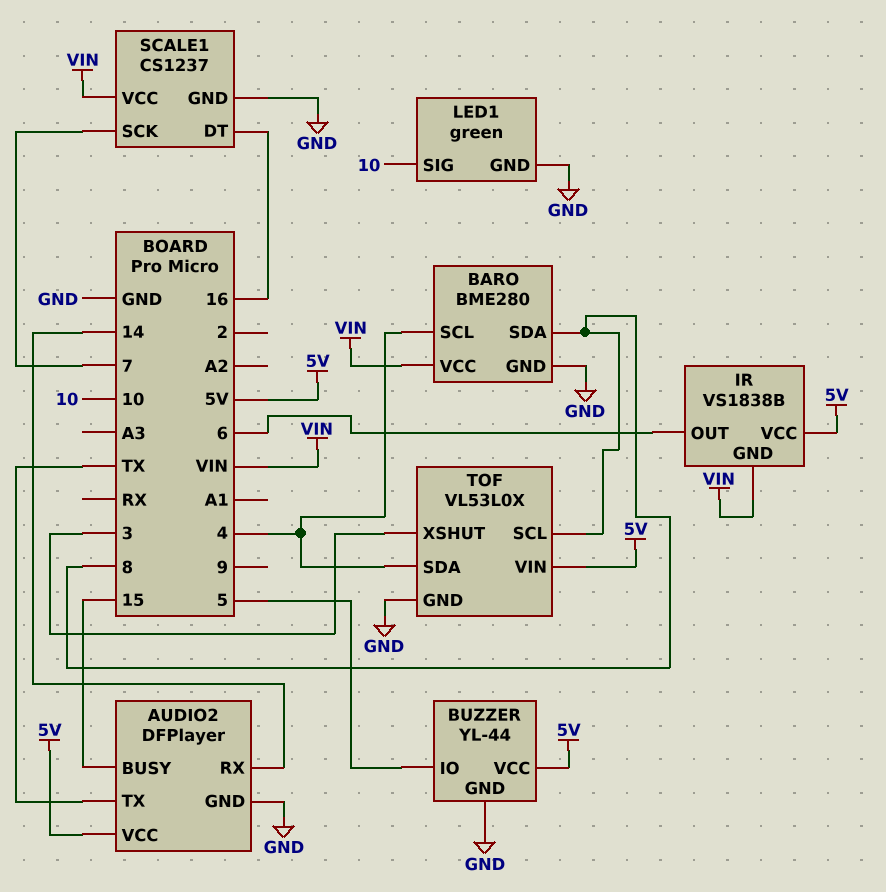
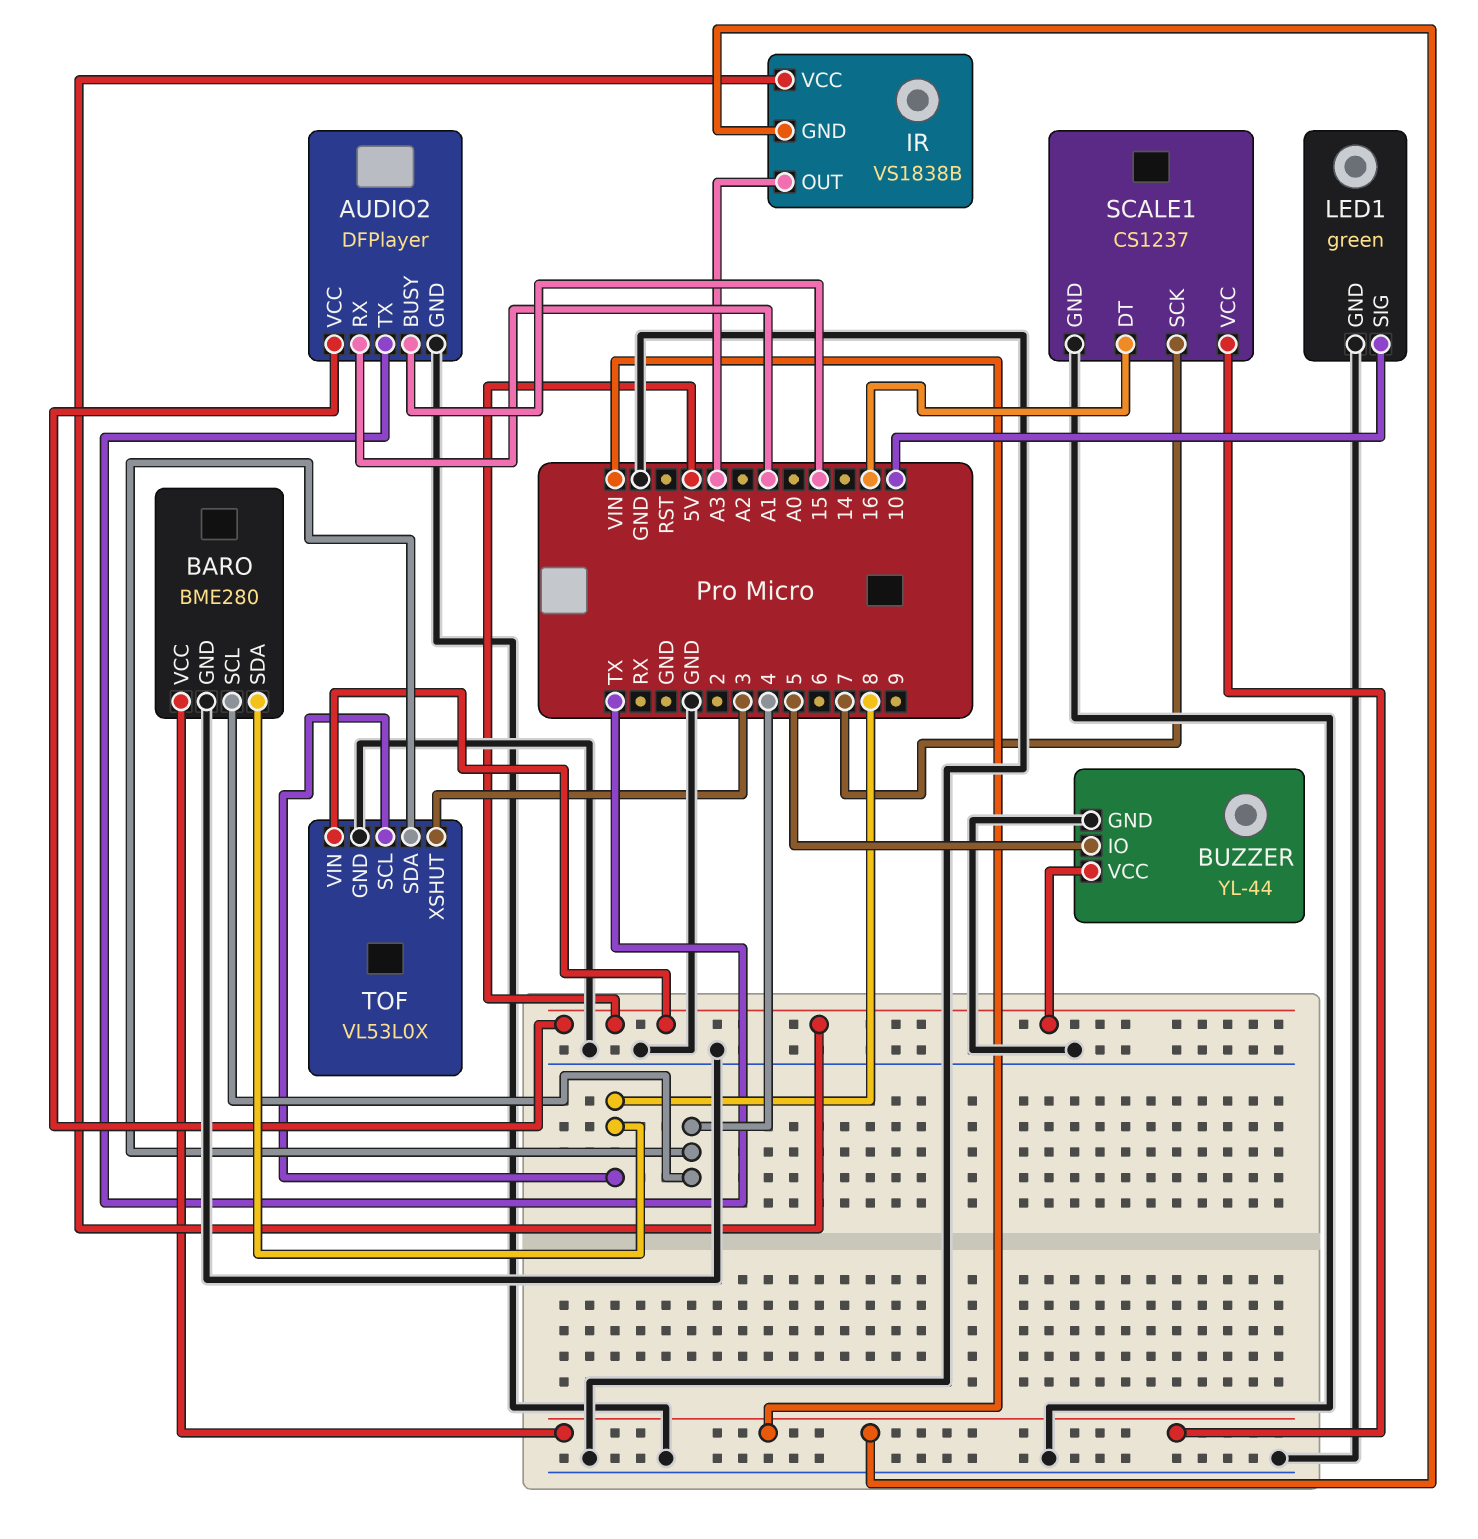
AUDIO2 pin RX: 14 -> A1
IR pin OUT: 6 -> A3

